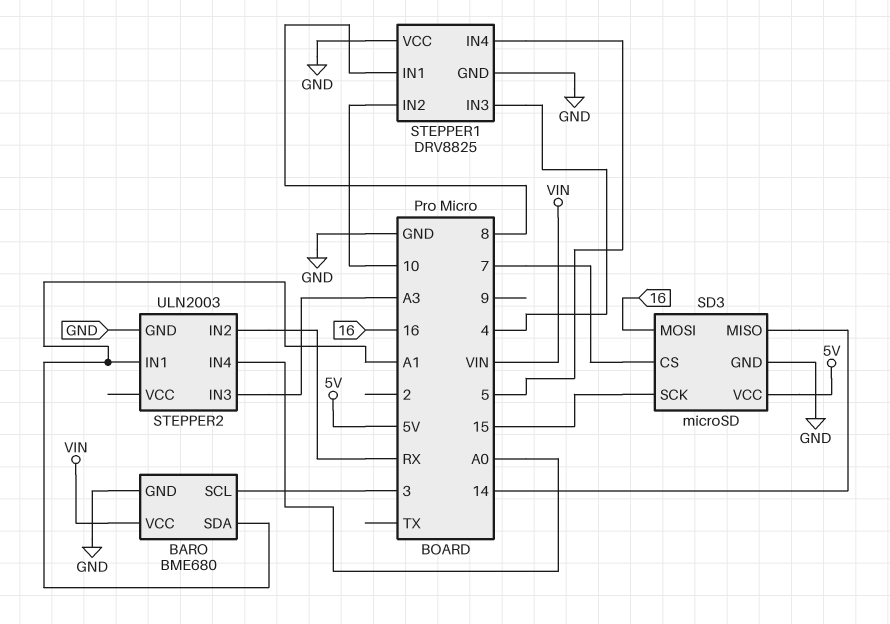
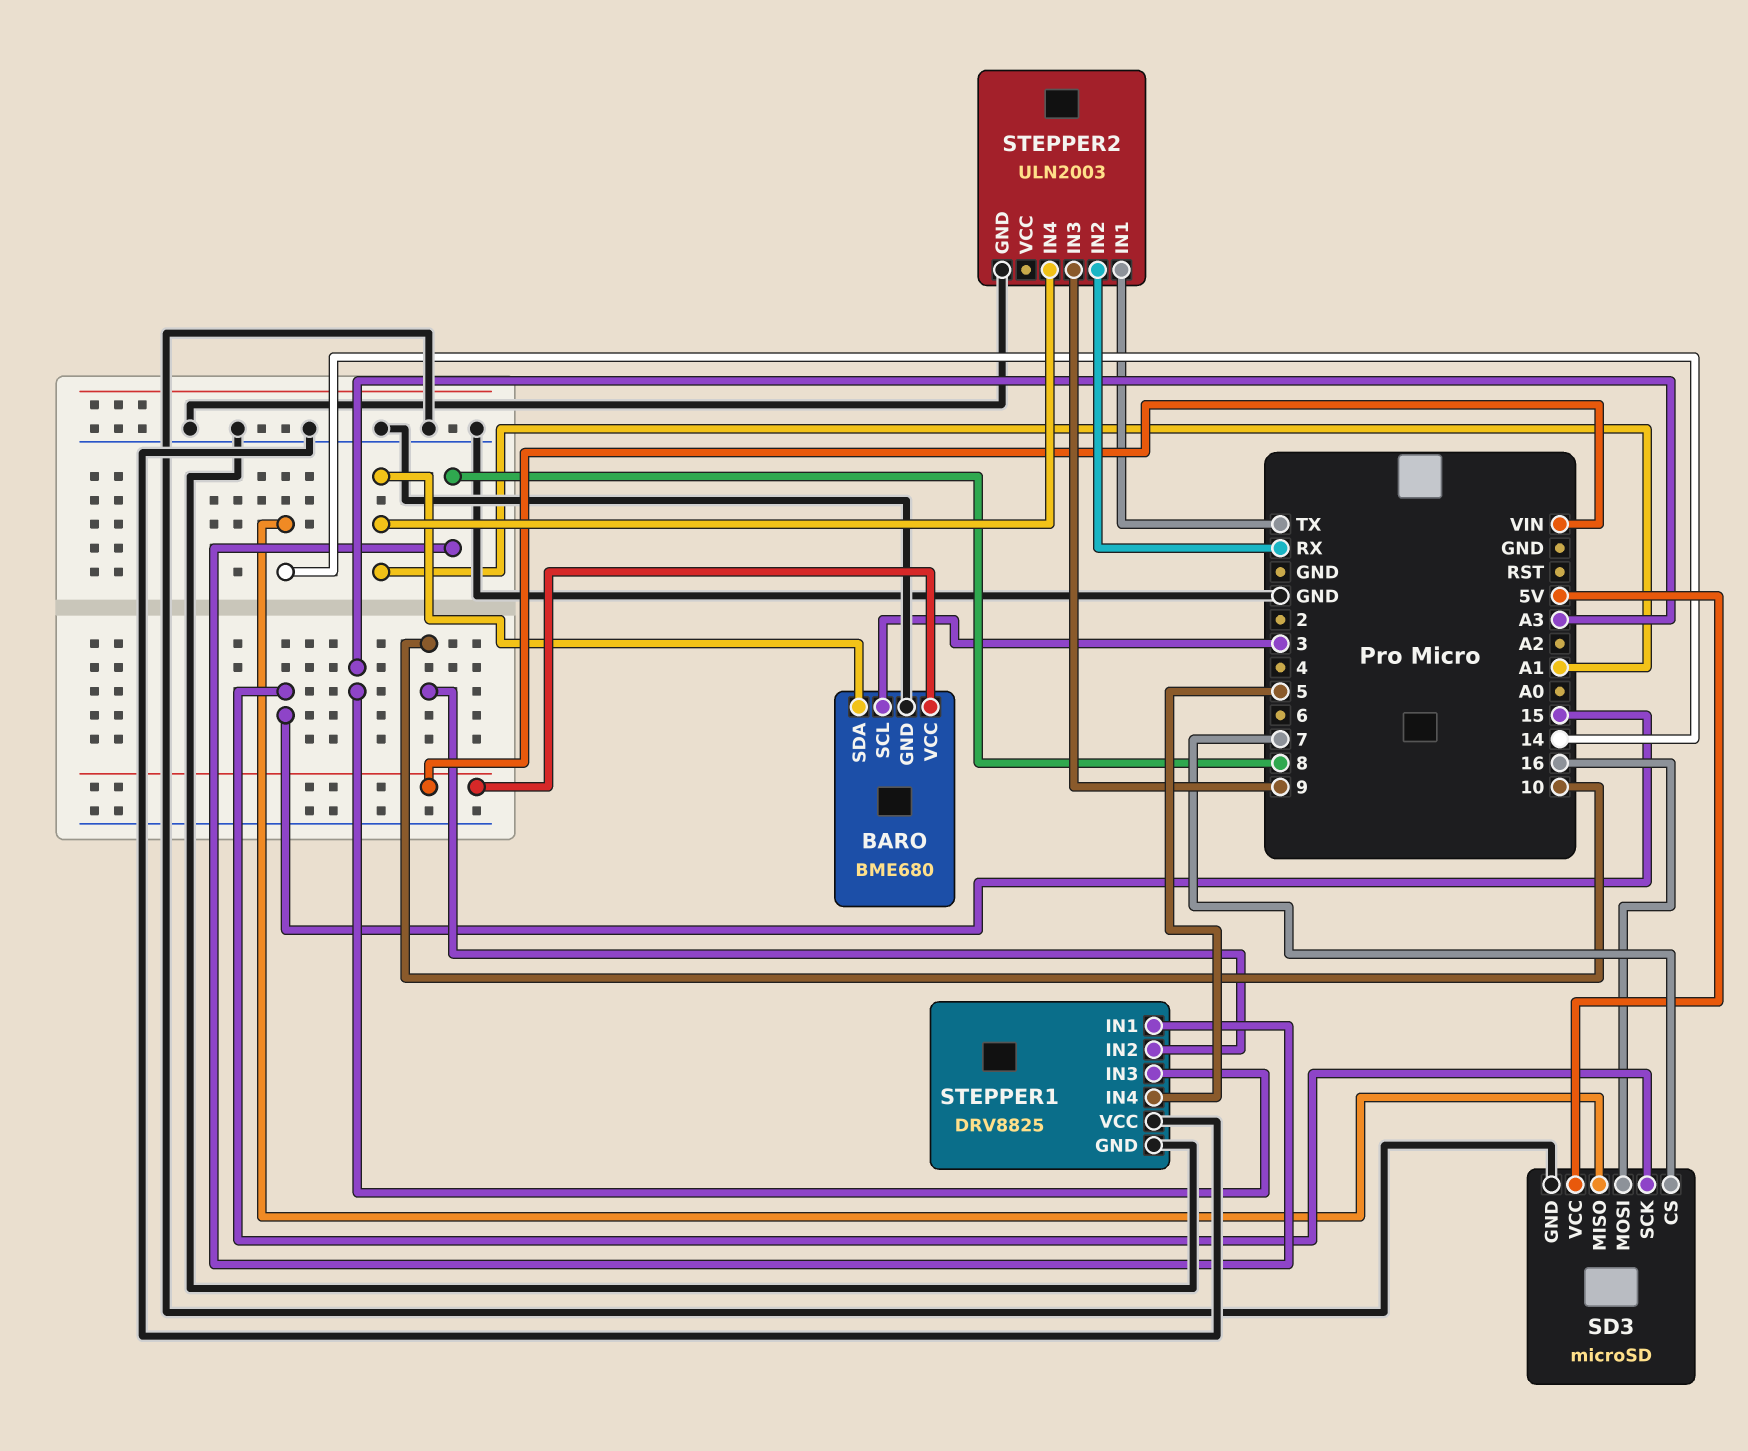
STEPPER1 pin IN3: 4 -> A3
STEPPER2 pin IN1: A1 -> TX
STEPPER2 pin IN3: A3 -> 9
STEPPER2 pin IN4: A0 -> A1

